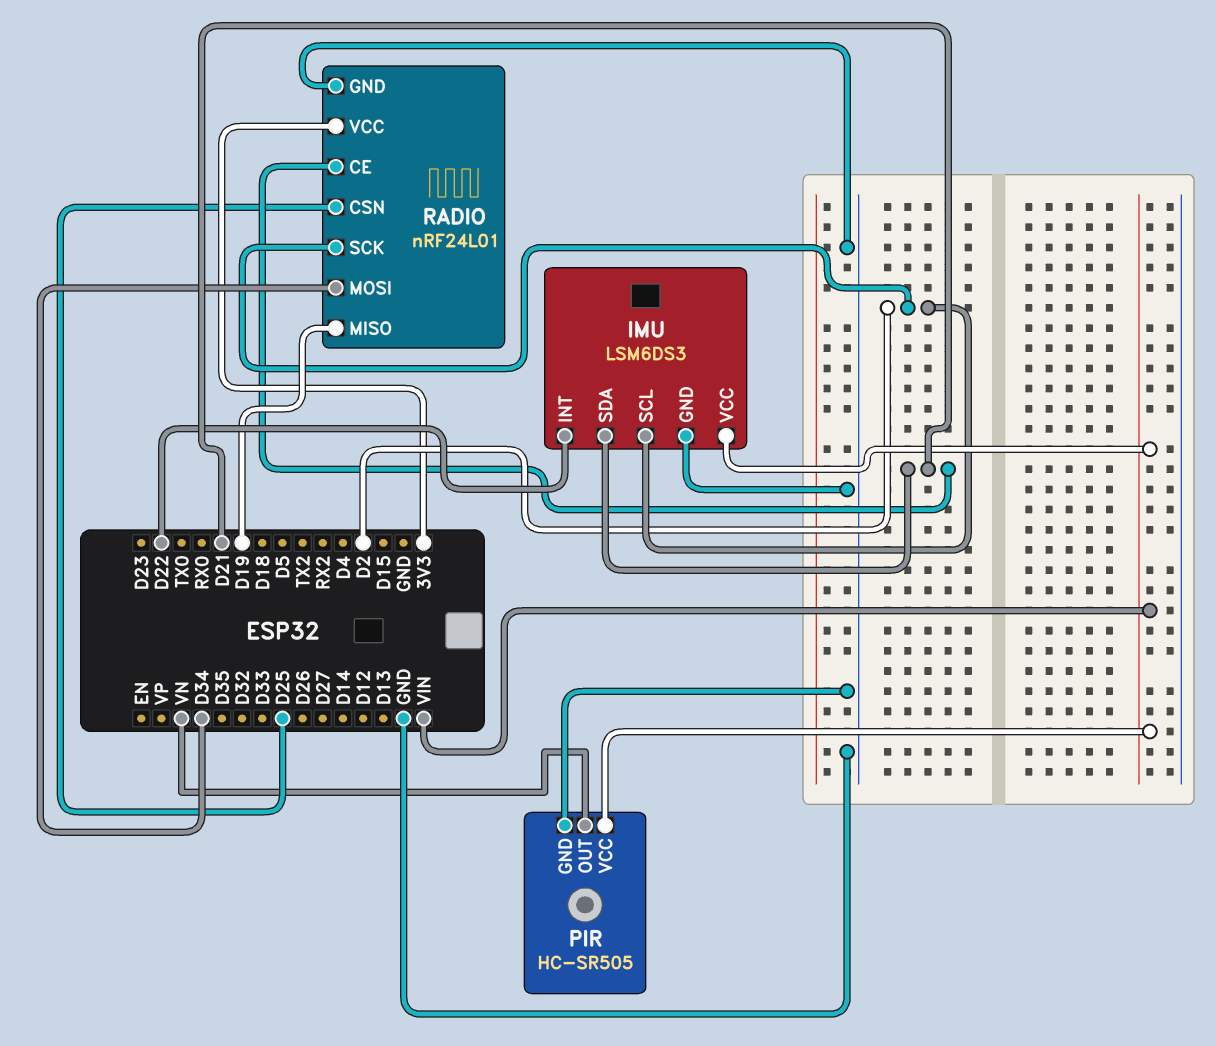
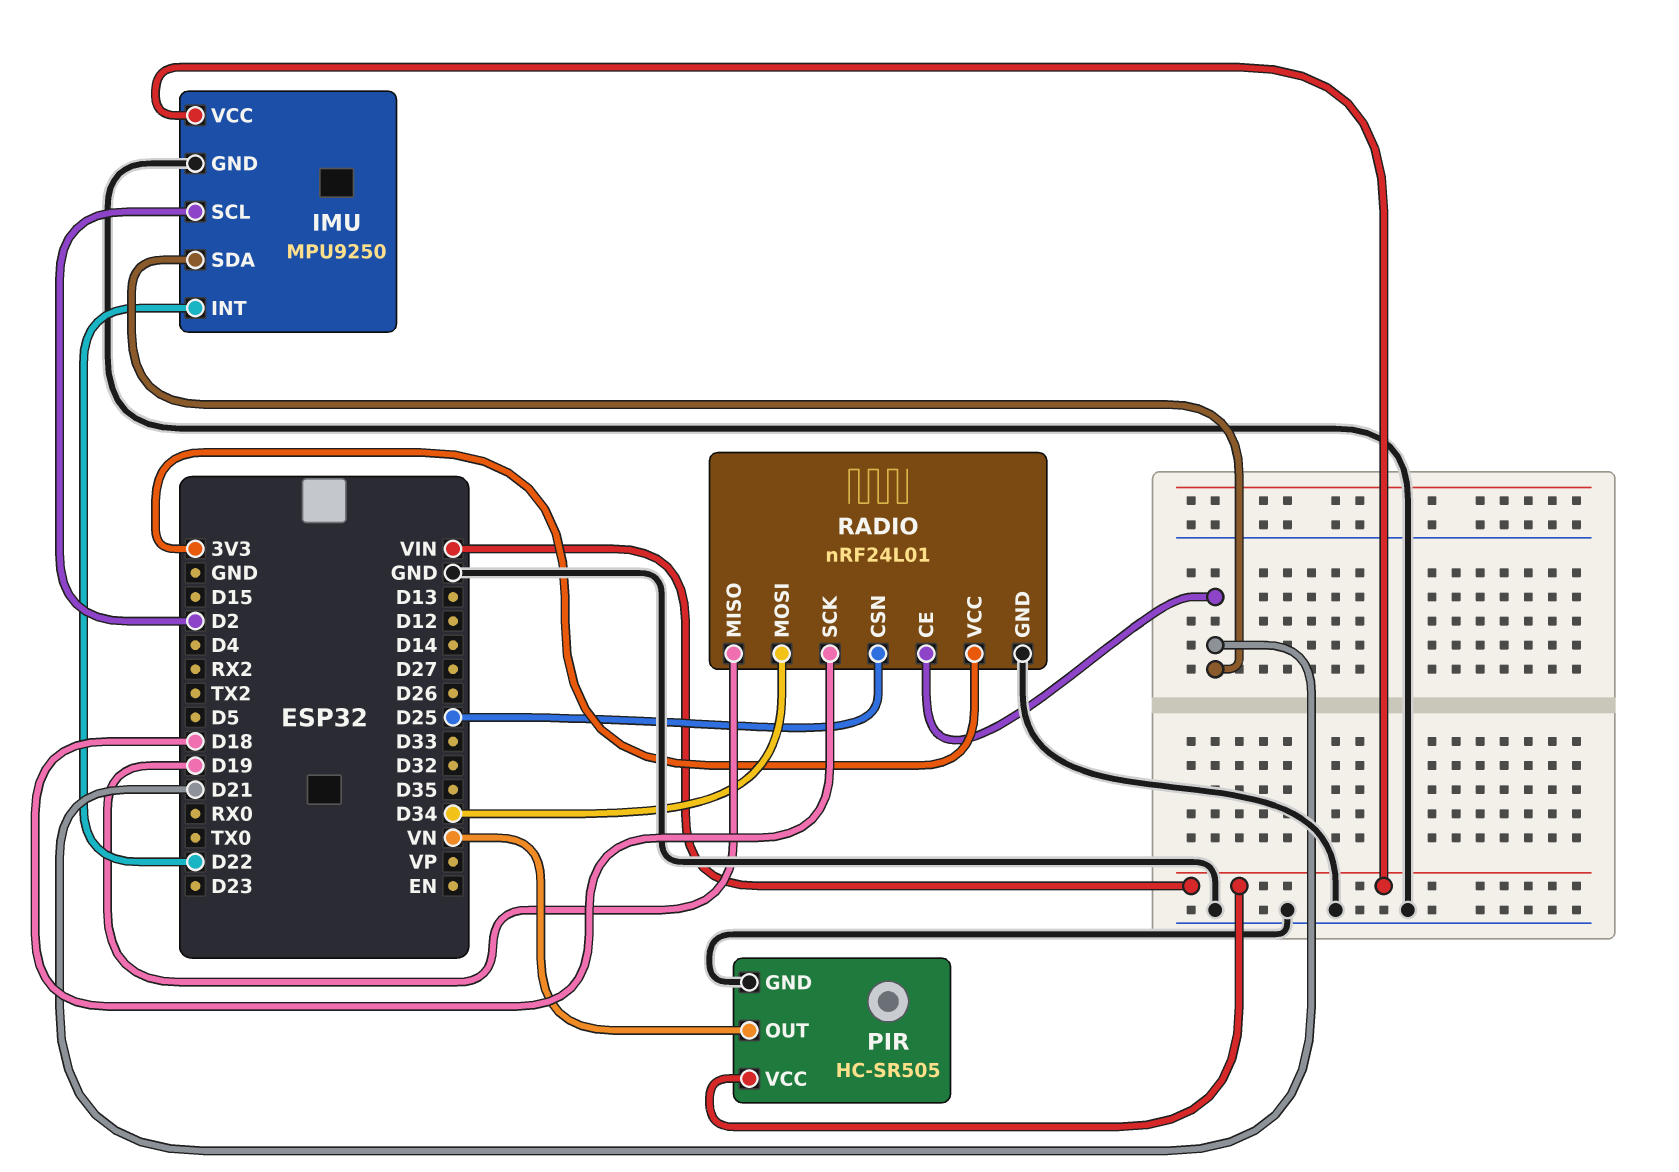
IMU: LSM6DS3 -> MPU9250
RADIO pin SCK: D2 -> D18

